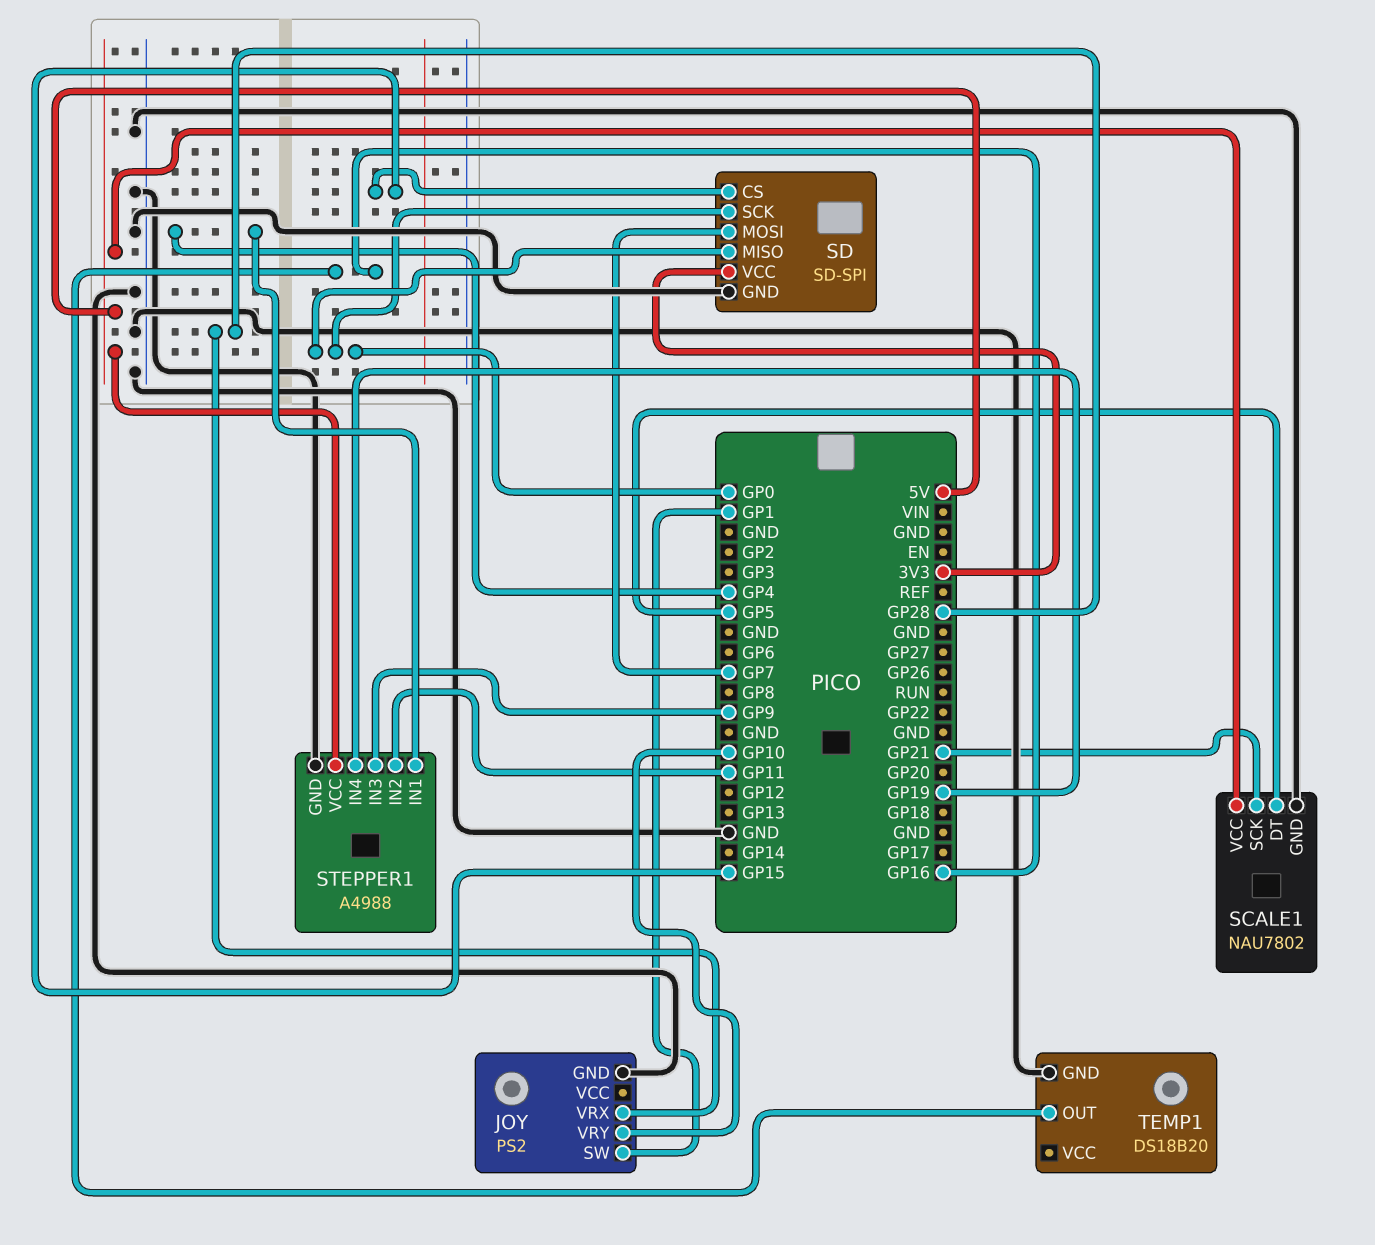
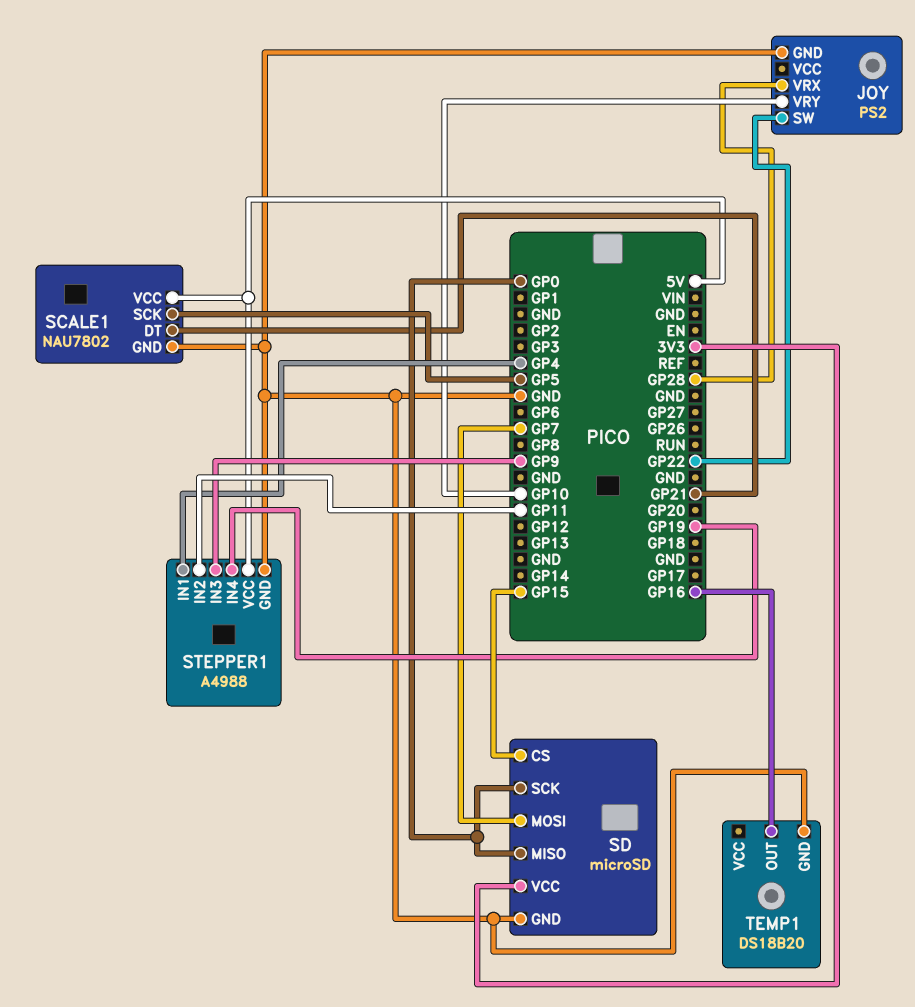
JOY pin SW: GP1 -> GP22
SCALE1 pin DT: GP5 -> GP21
SCALE1 pin SCK: GP21 -> GP5
SD: SD-SPI -> microSD

